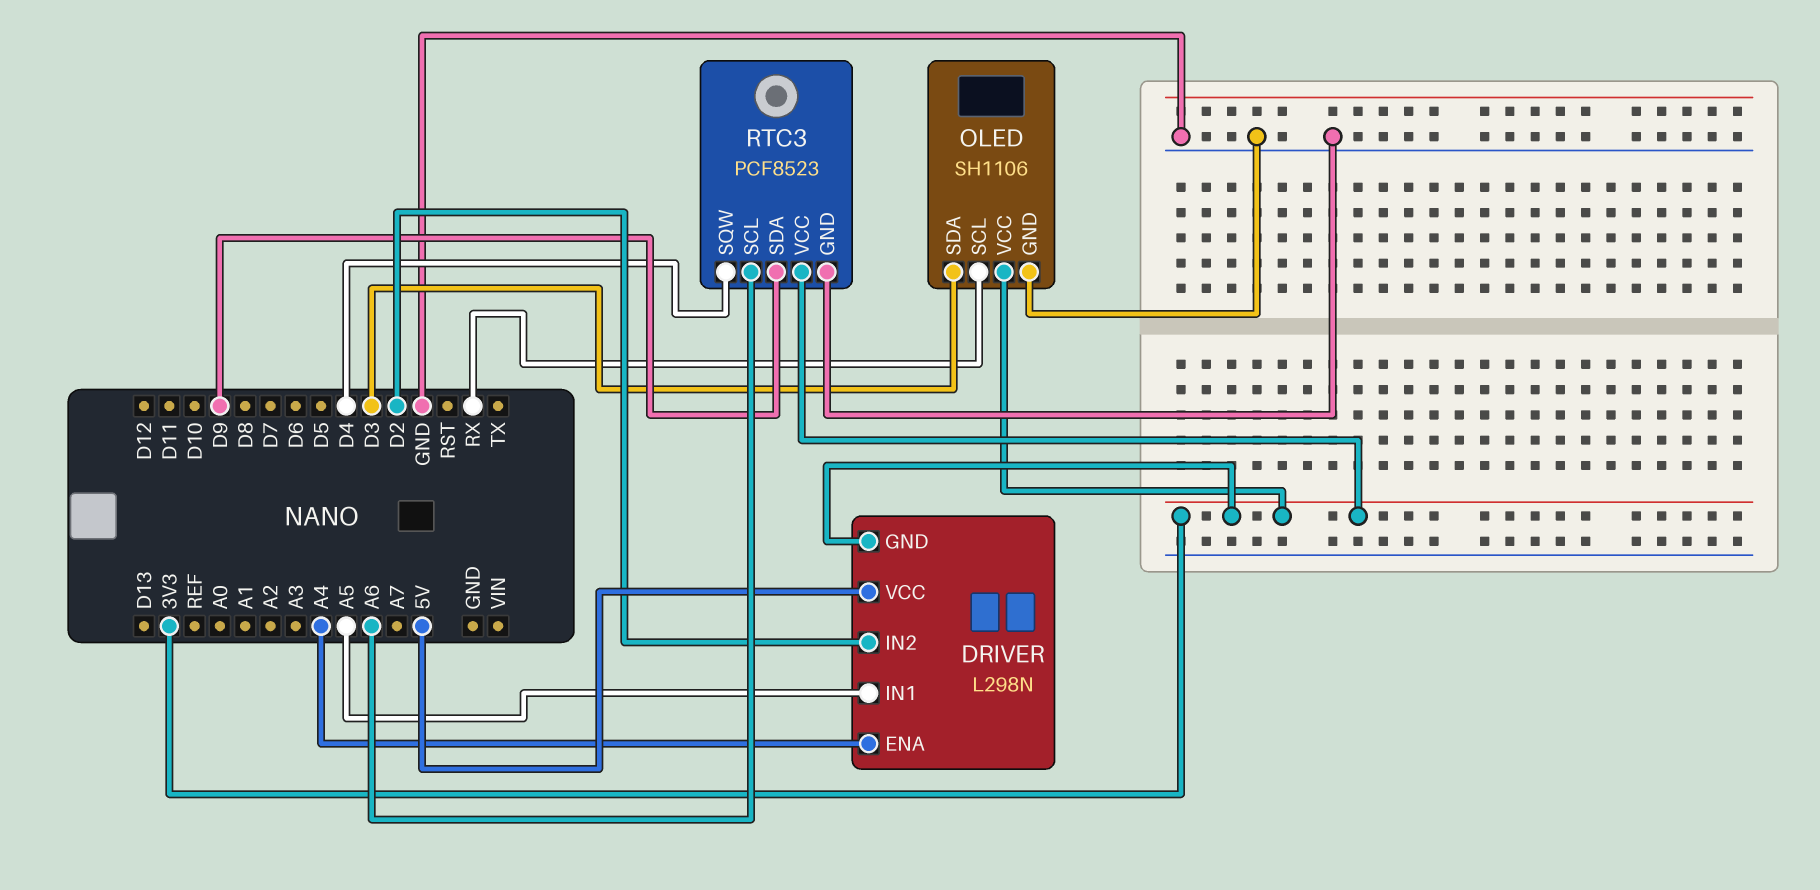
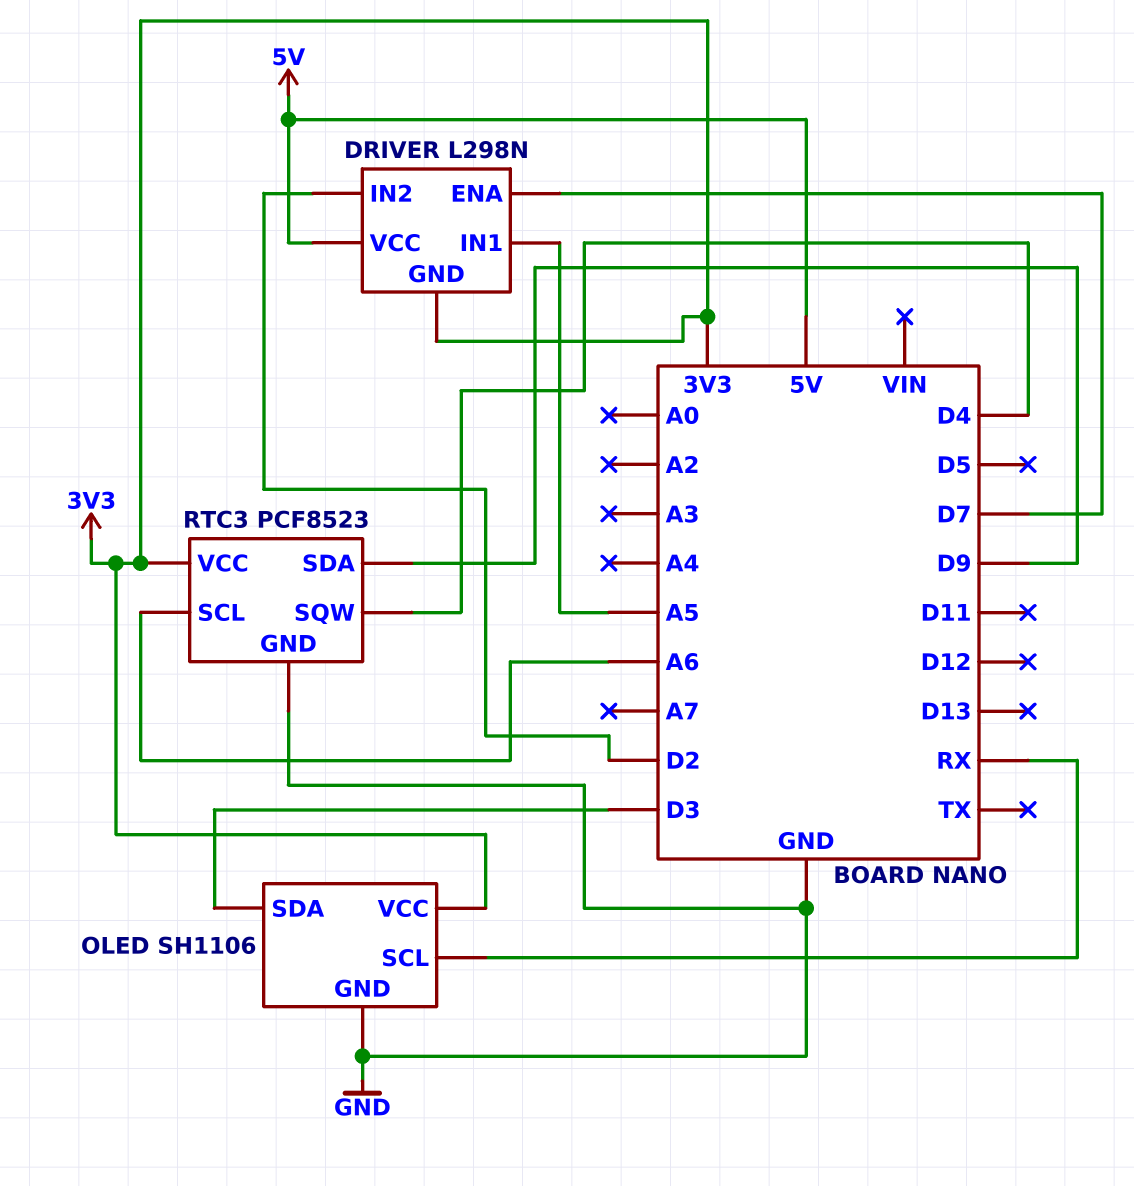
DRIVER pin ENA: A4 -> D7

